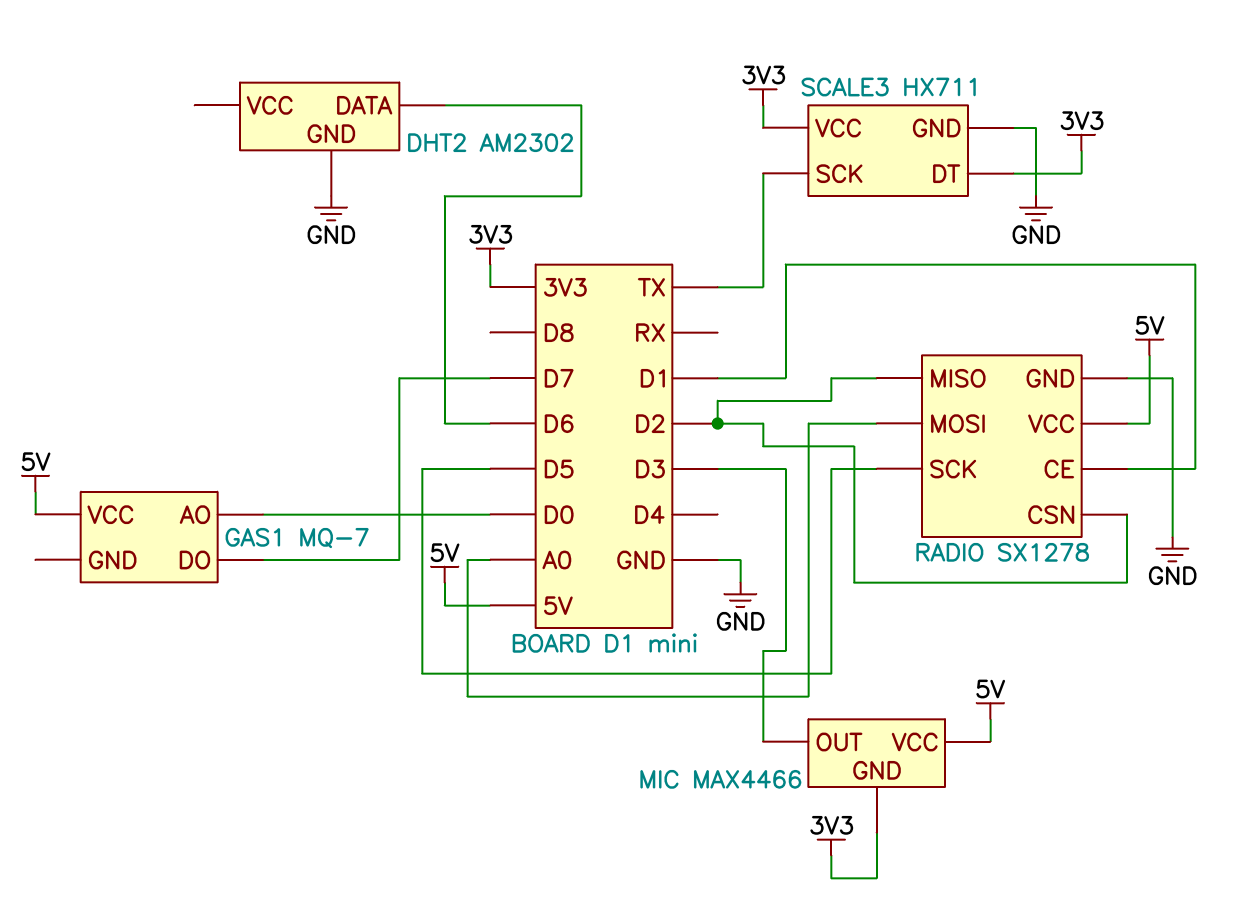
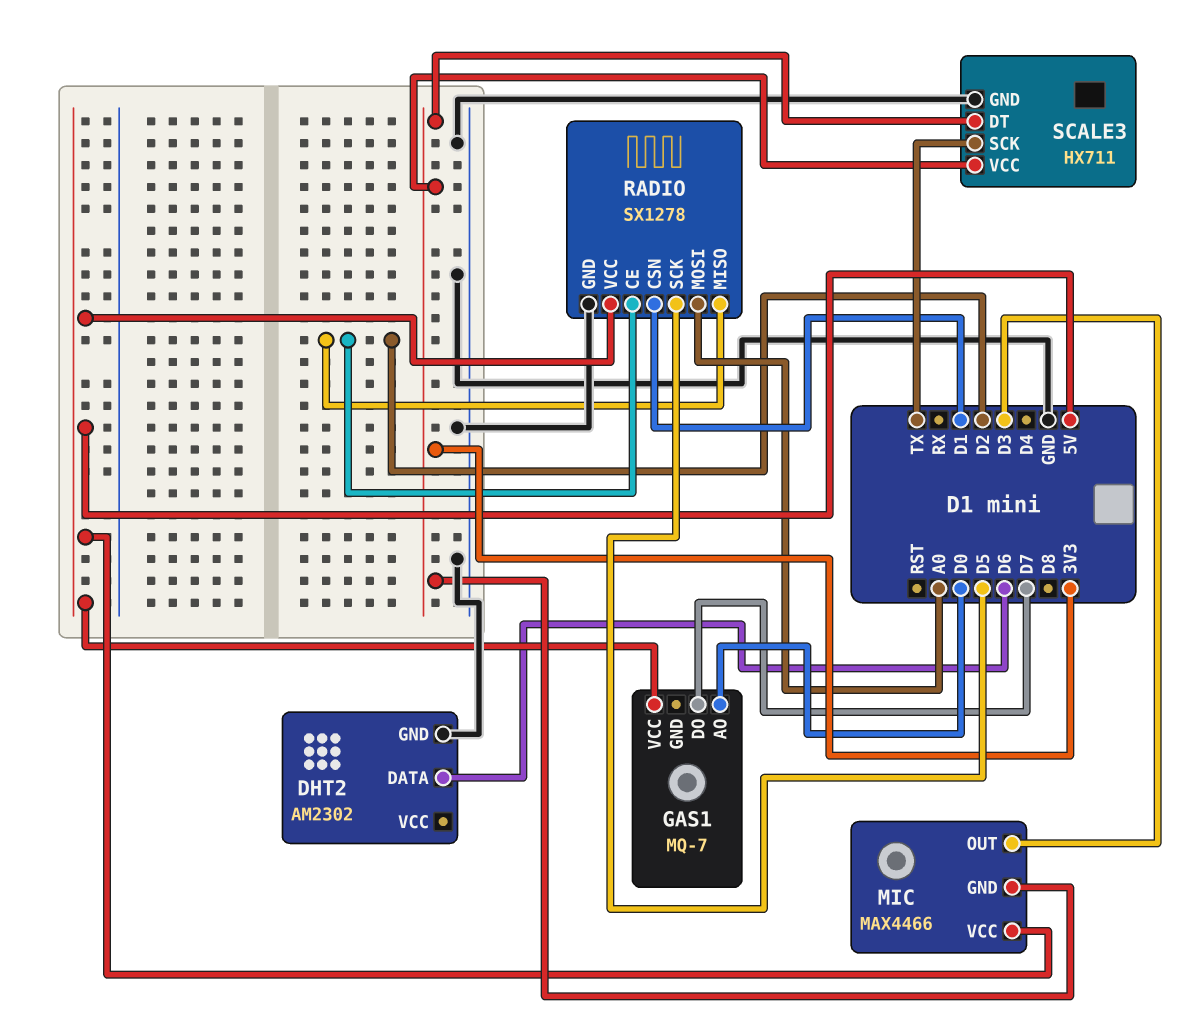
RADIO pin CE: D1 -> D2
RADIO pin CSN: D2 -> D1

